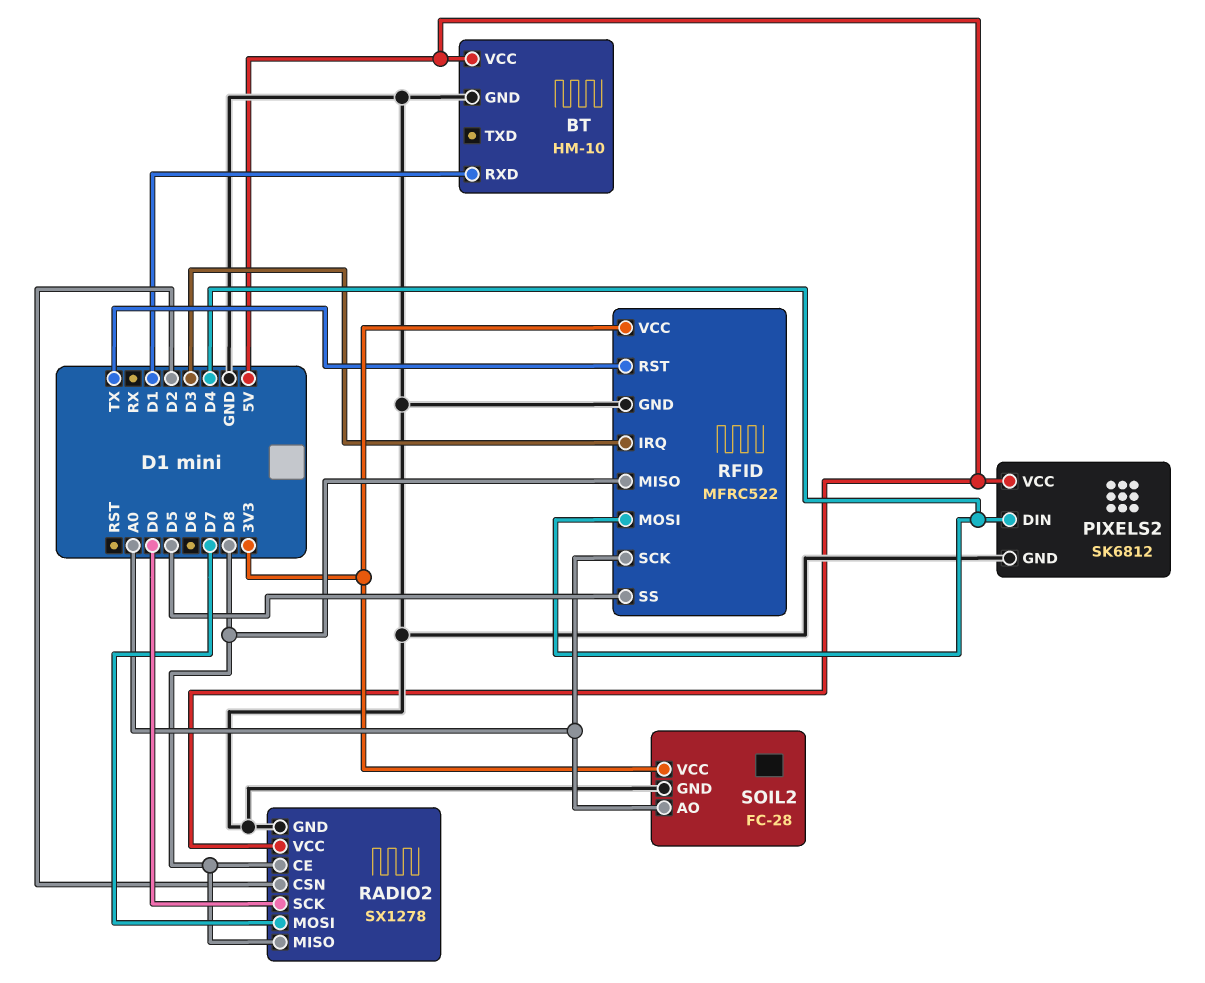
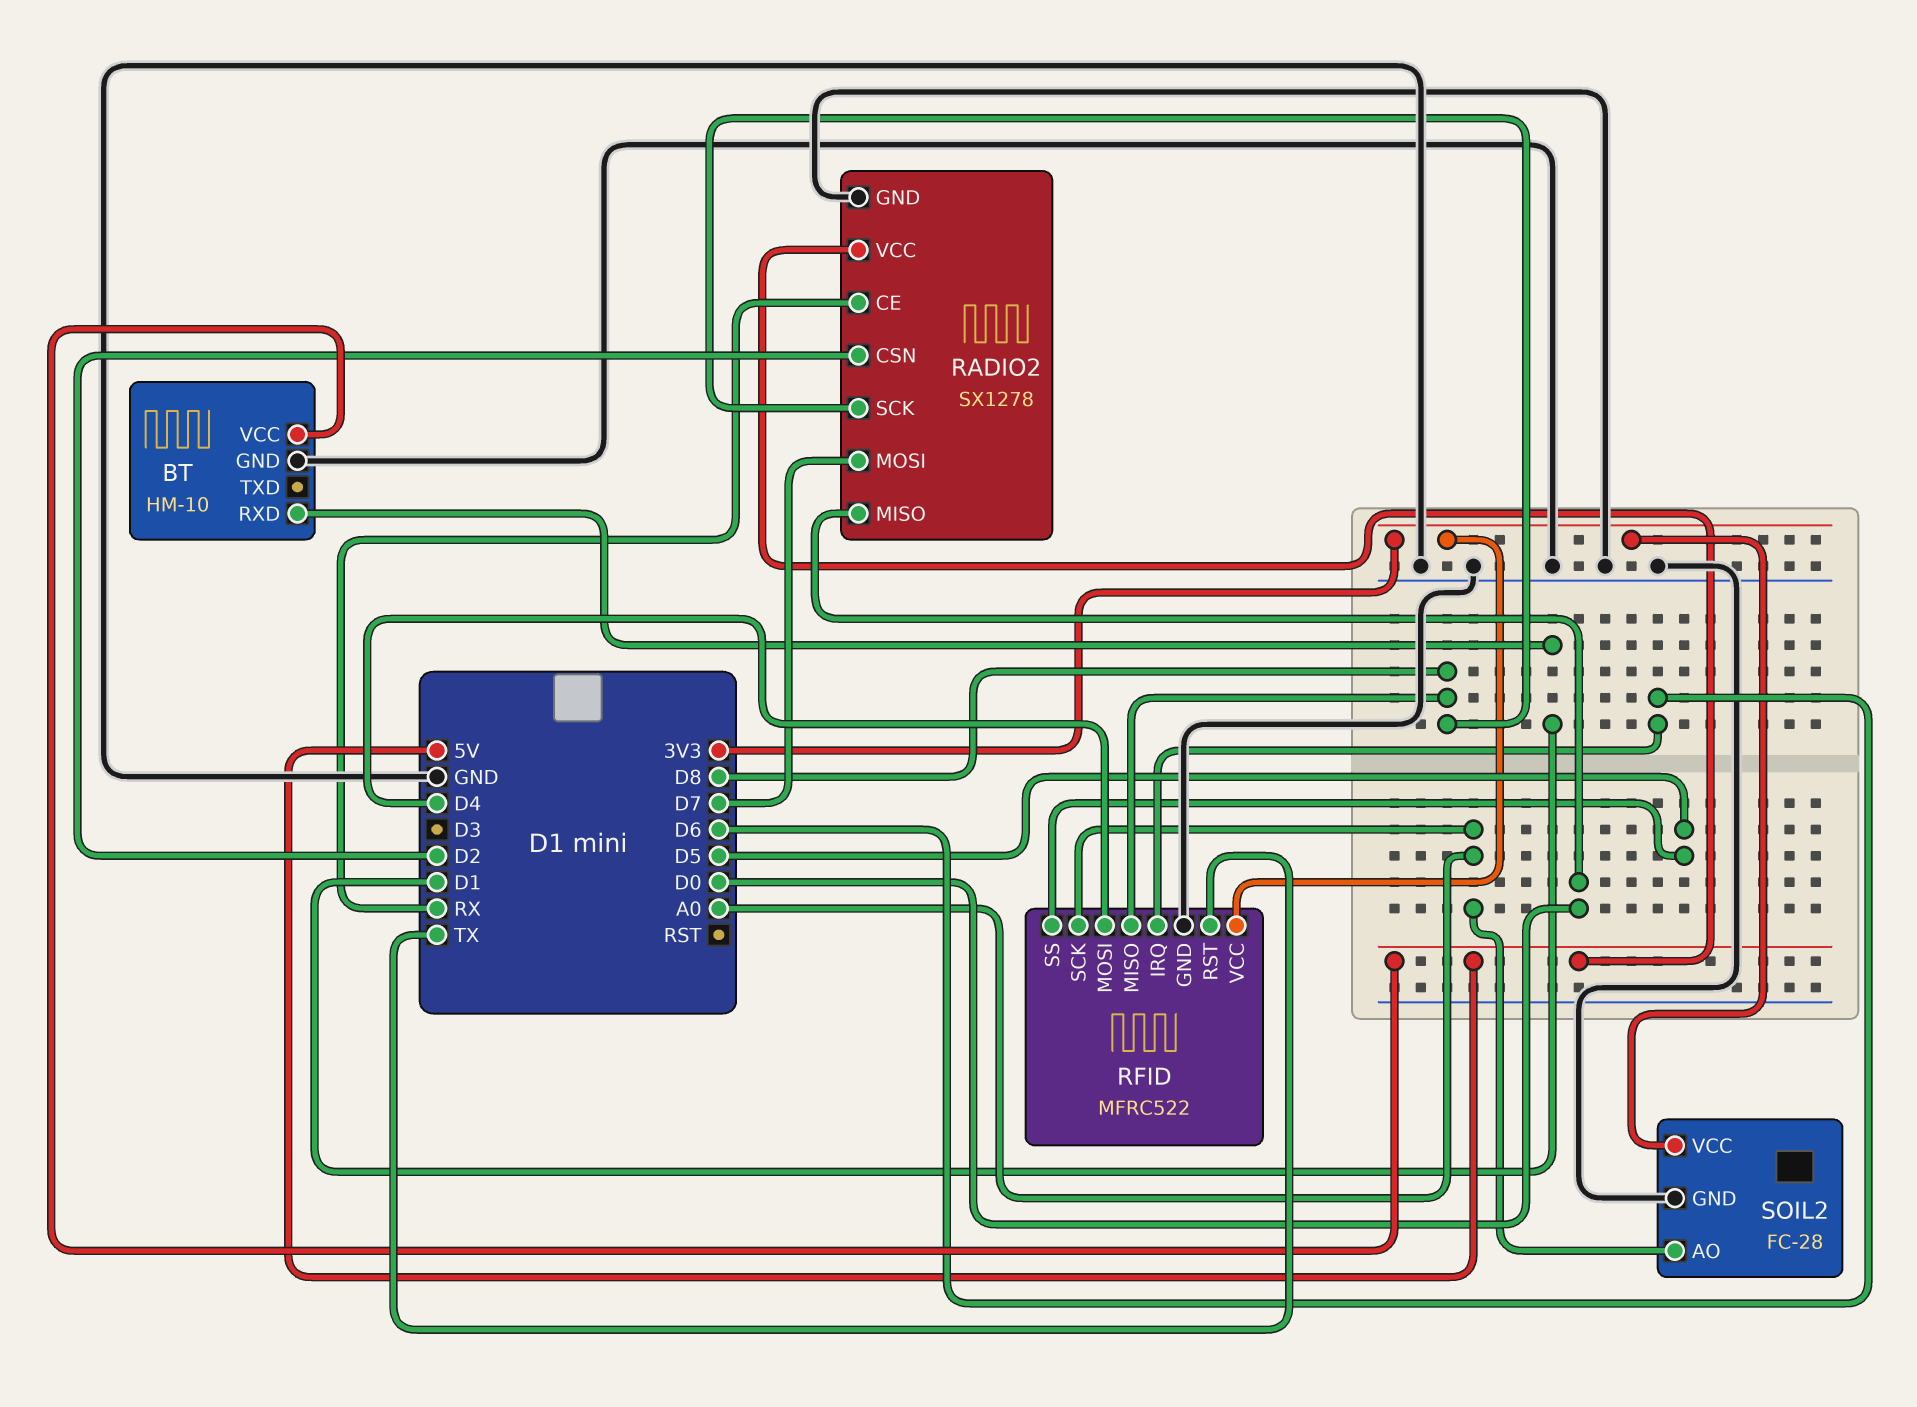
PIXELS2: SK6812 -> none
PIXELS2 pin DIN: D4 -> none
PIXELS2 pin GND: GND -> none
PIXELS2 pin VCC: 5V -> none
RADIO2 pin CE: D8 -> RX
RADIO2 pin MISO: D8 -> D0
RADIO2 pin SCK: D0 -> D8
RFID pin IRQ: D3 -> D6

